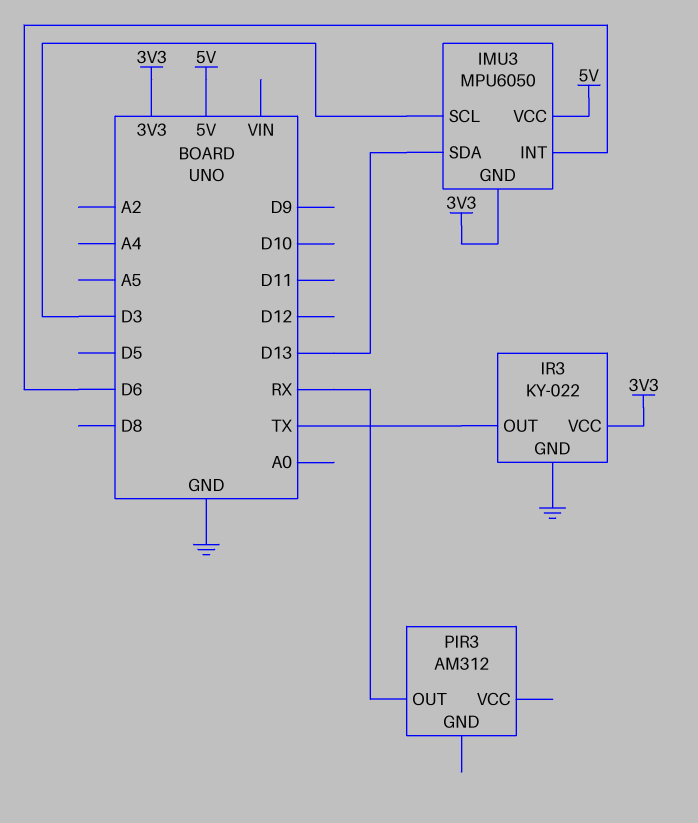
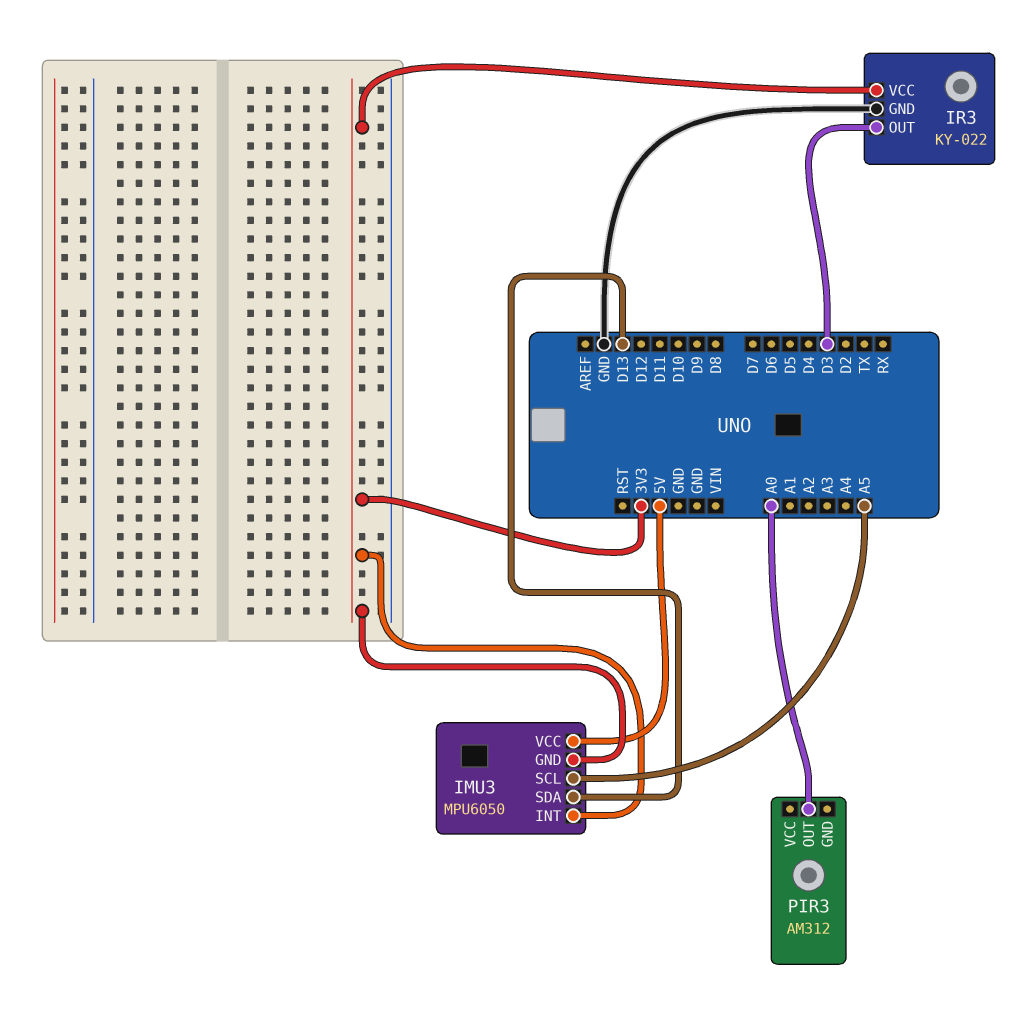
IMU3 pin INT: D6 -> 3V3
IMU3 pin SCL: D3 -> A5
IR3 pin OUT: TX -> D3
PIR3 pin OUT: RX -> A0

